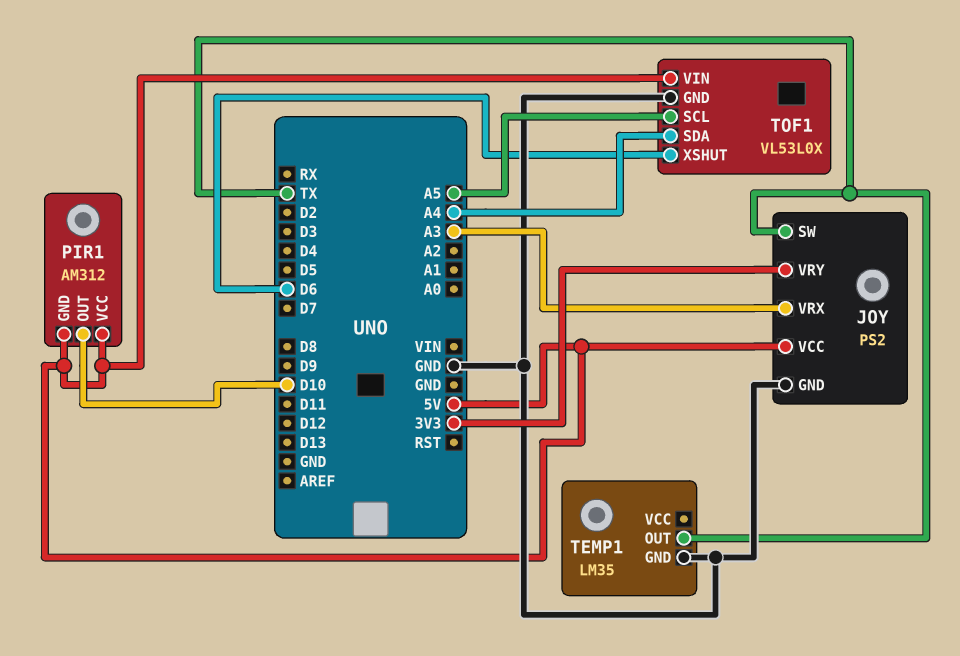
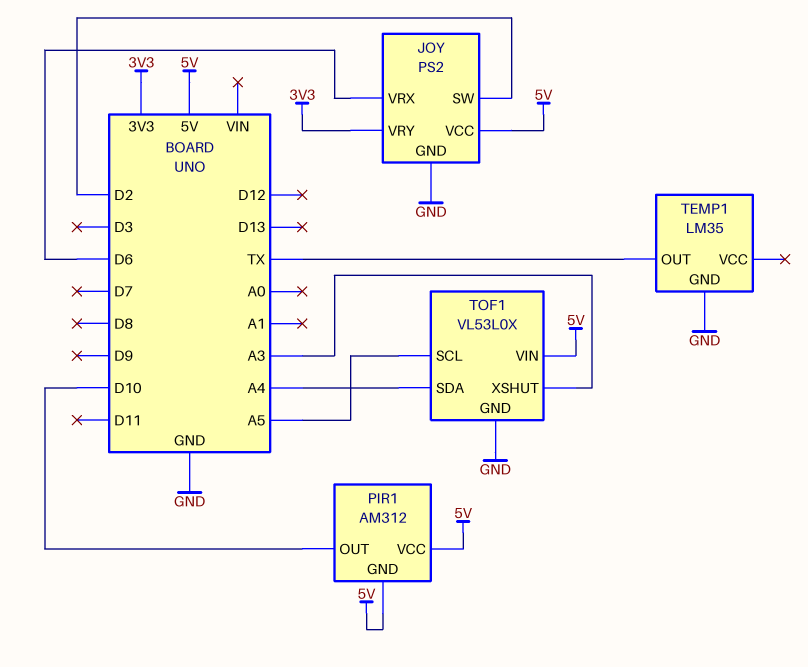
JOY pin SW: TX -> D2
JOY pin VRX: A3 -> D6
TOF1 pin XSHUT: D6 -> A3

